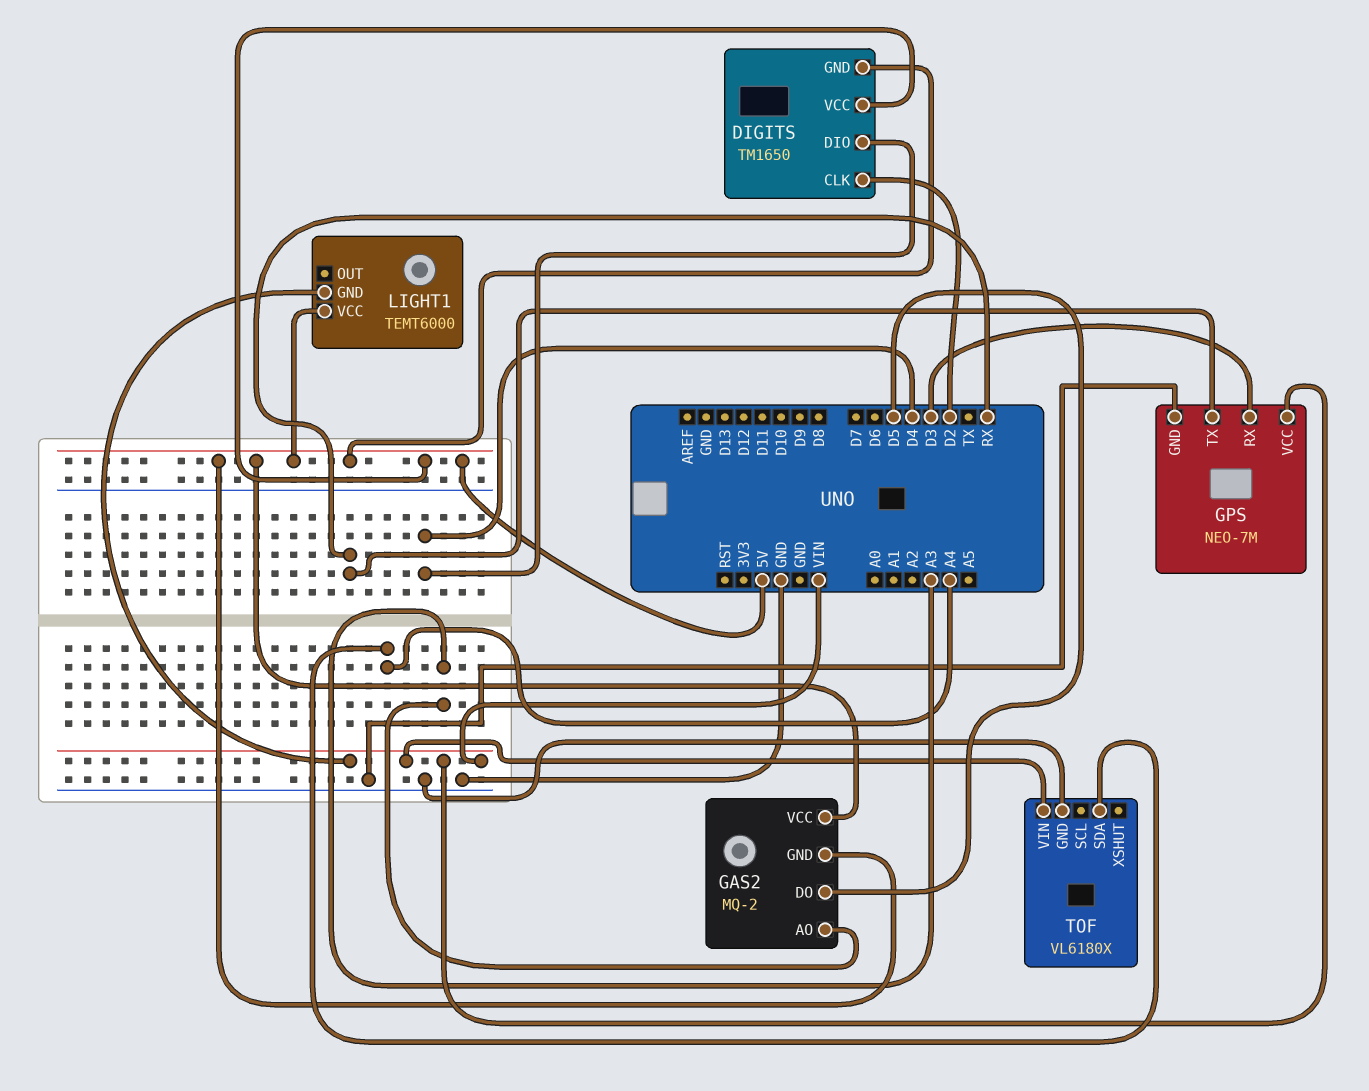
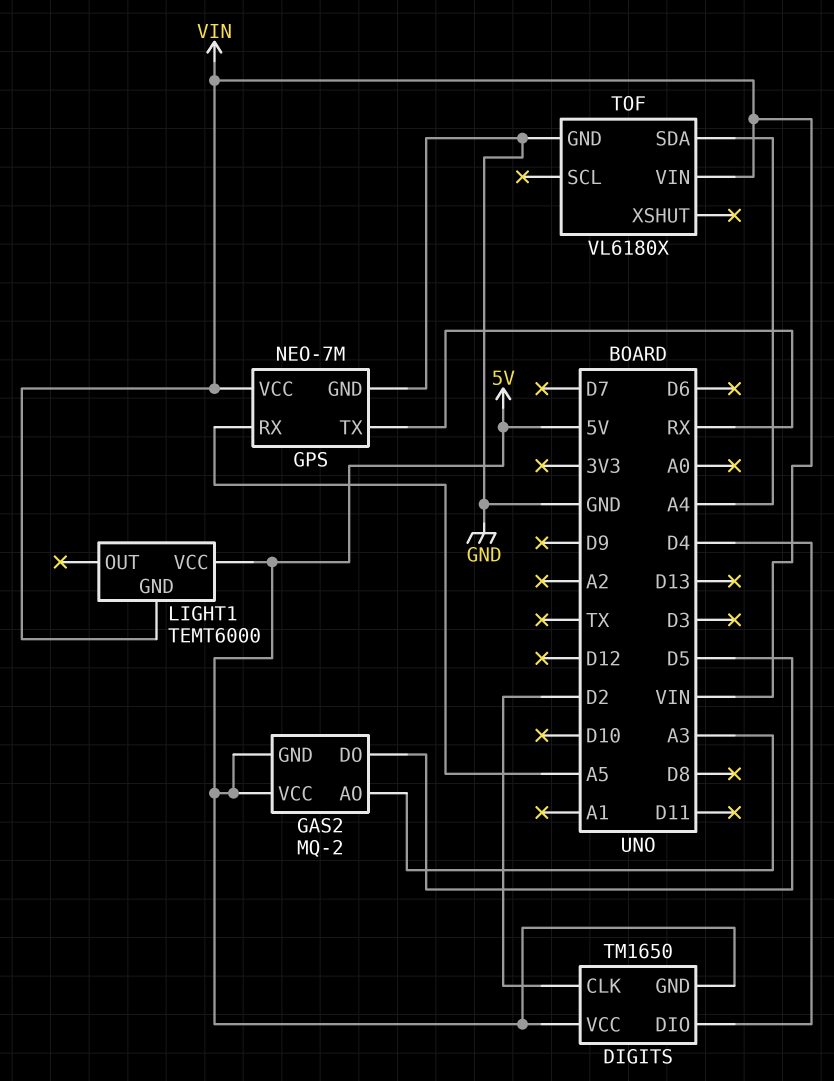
GPS pin RX: D3 -> A5

